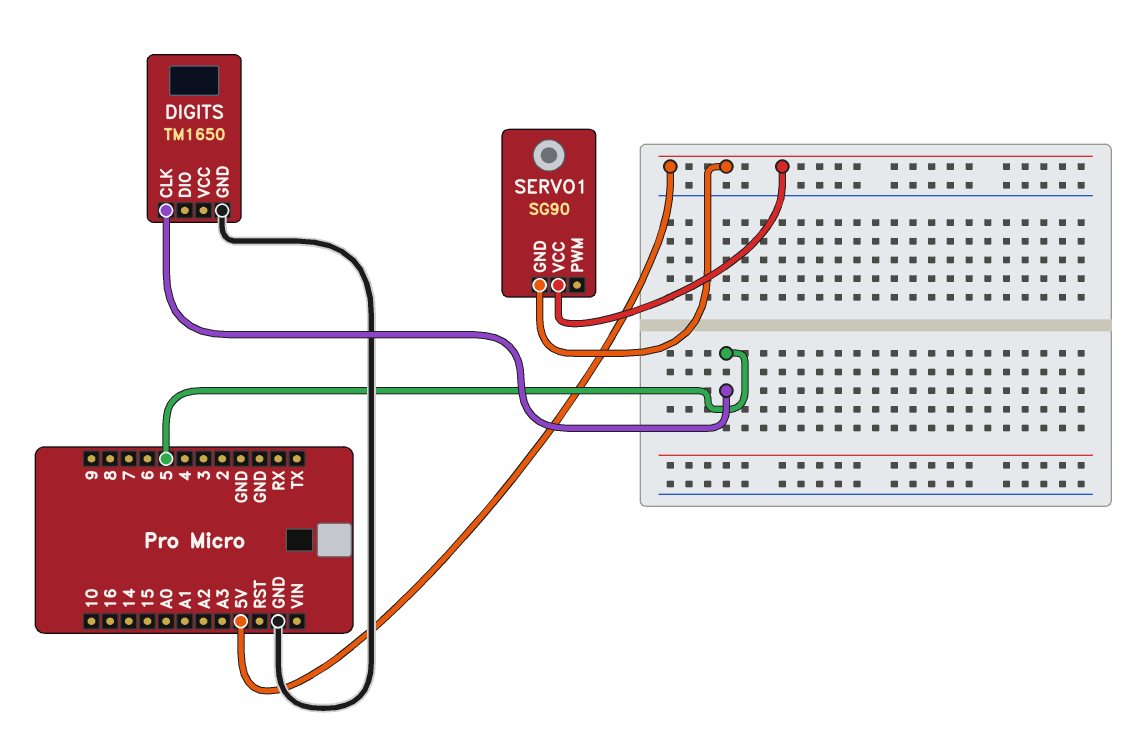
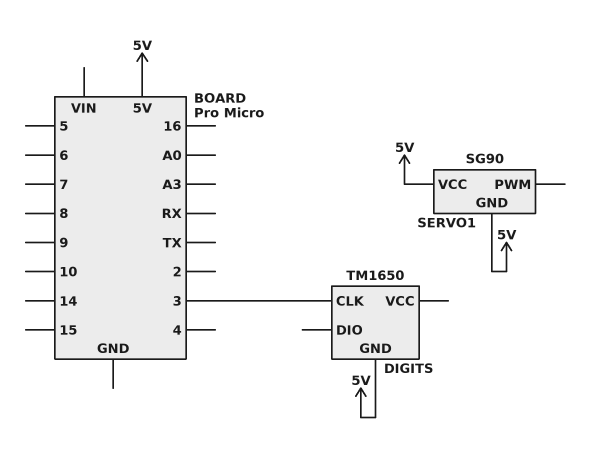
DIGITS pin CLK: 5 -> 3
DIGITS pin GND: GND -> 5V

